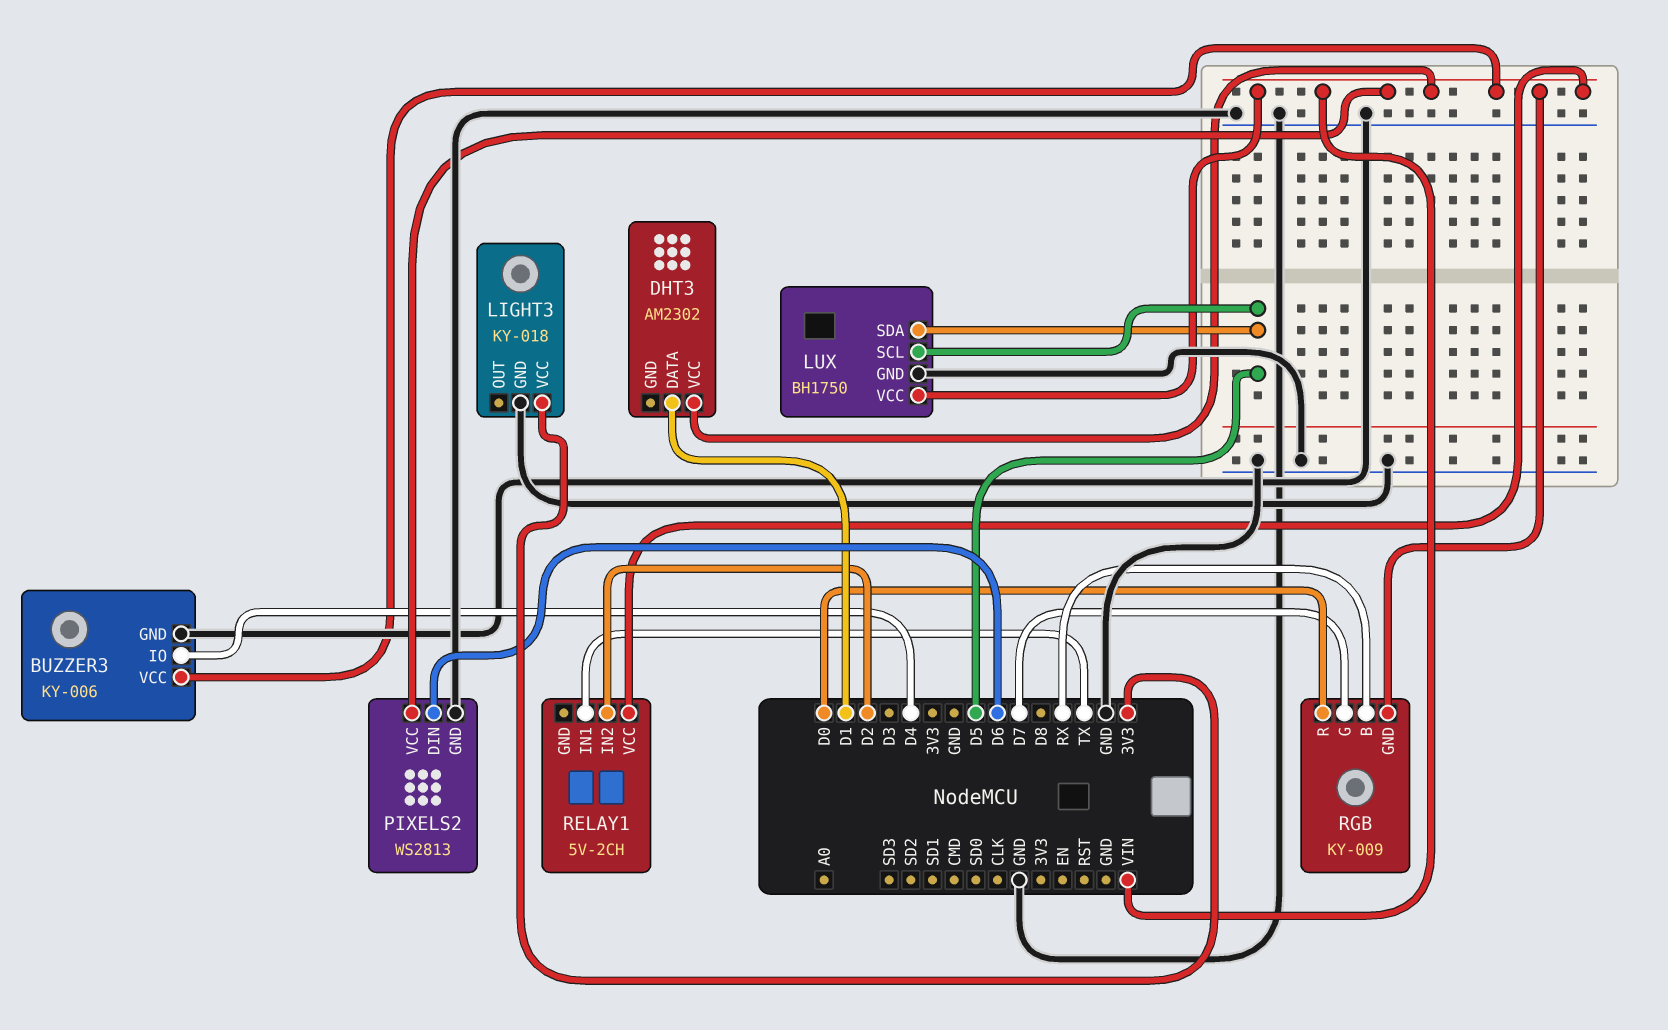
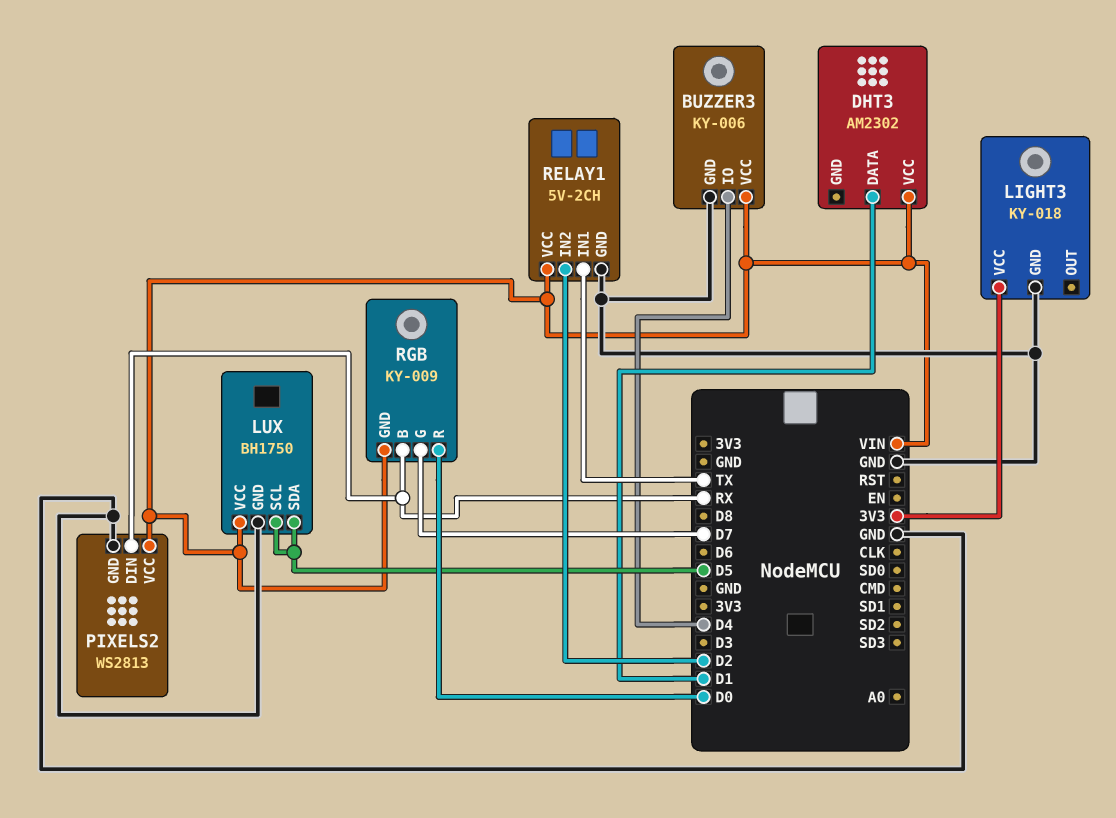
PIXELS2 pin DIN: D6 -> RX
RELAY1 pin GND: none -> GND

